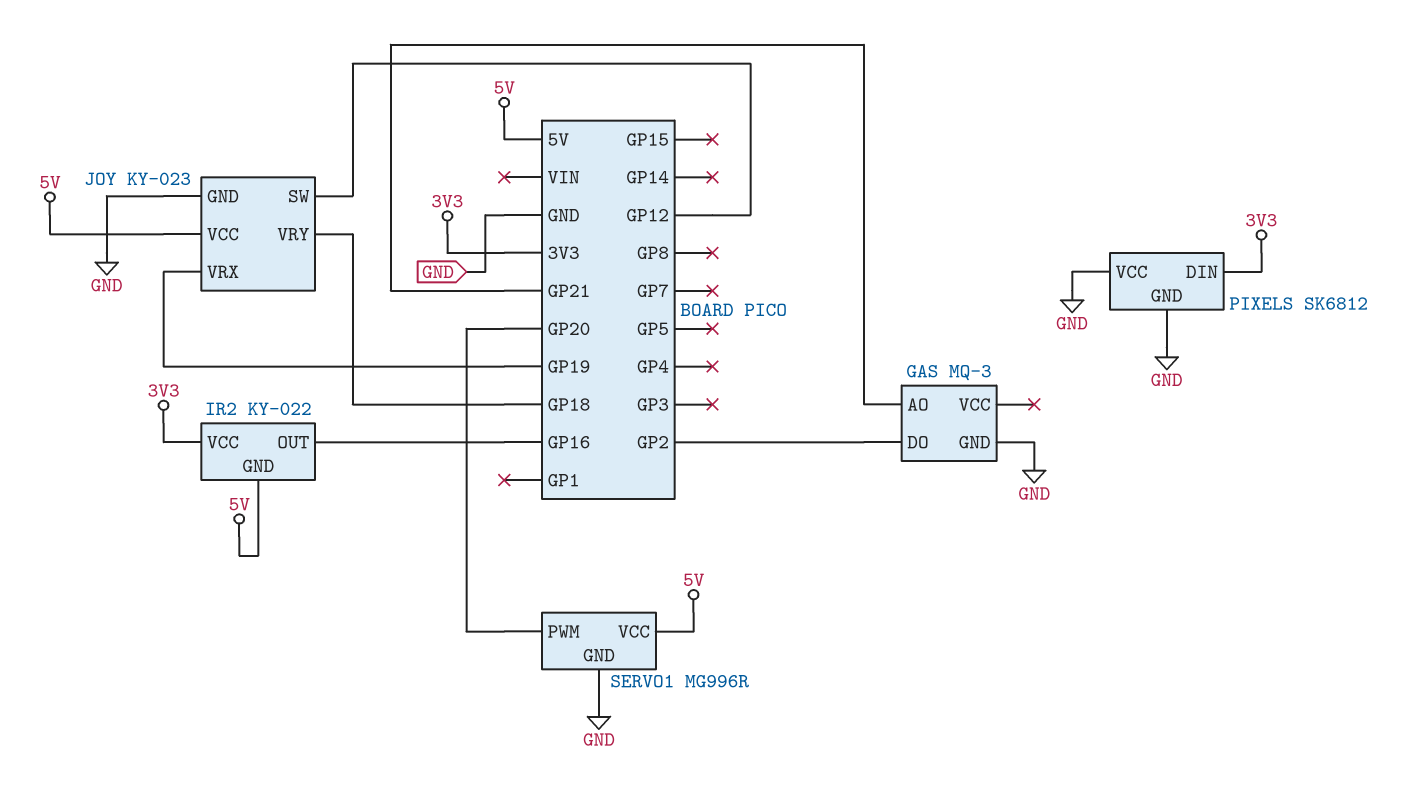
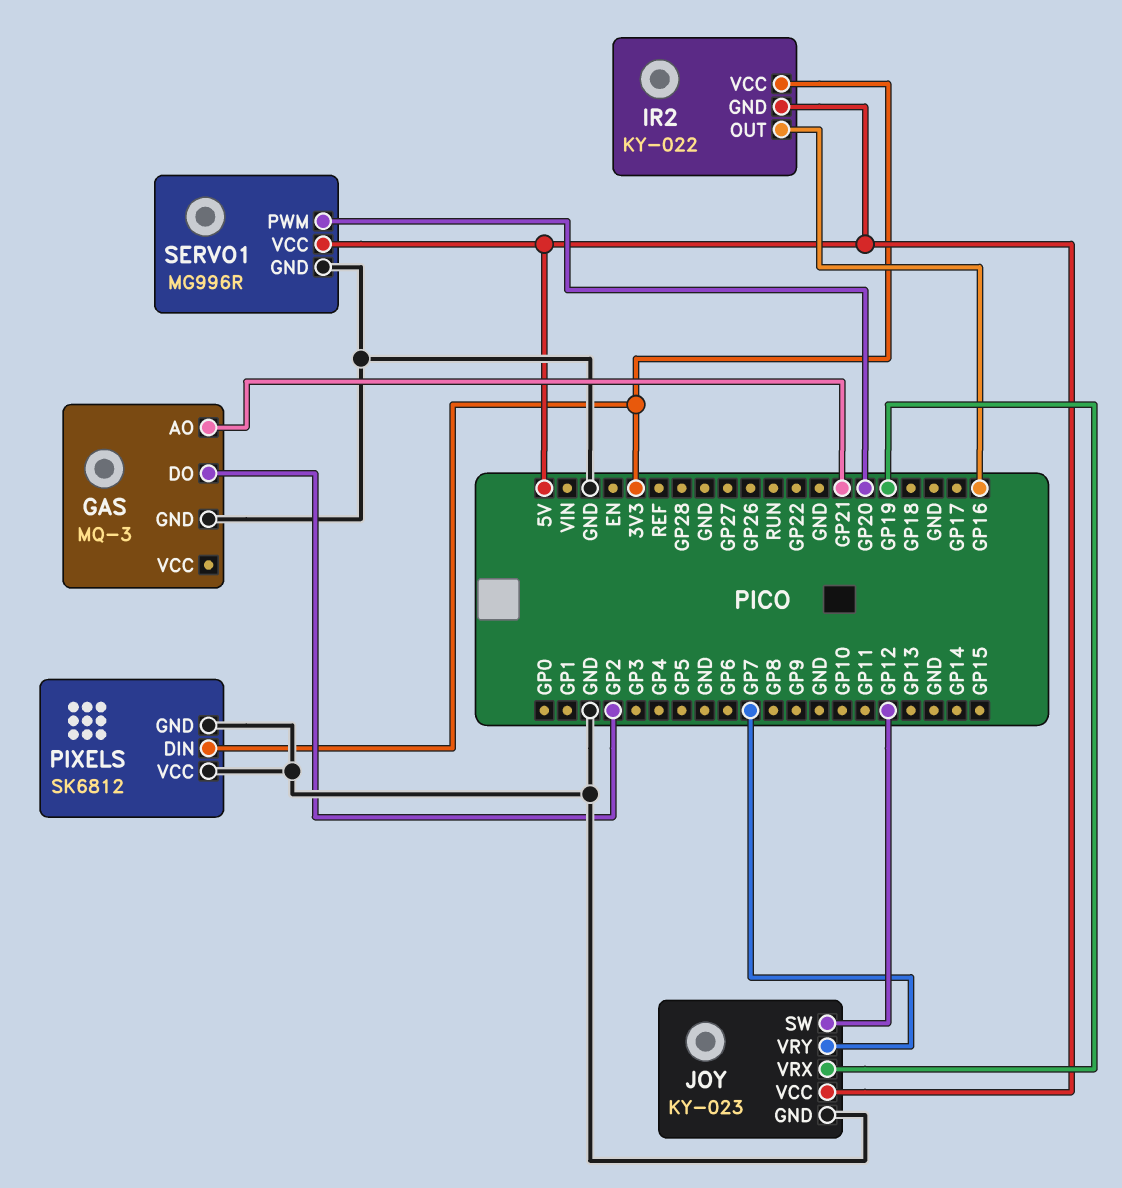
JOY pin VRY: GP18 -> GP7

